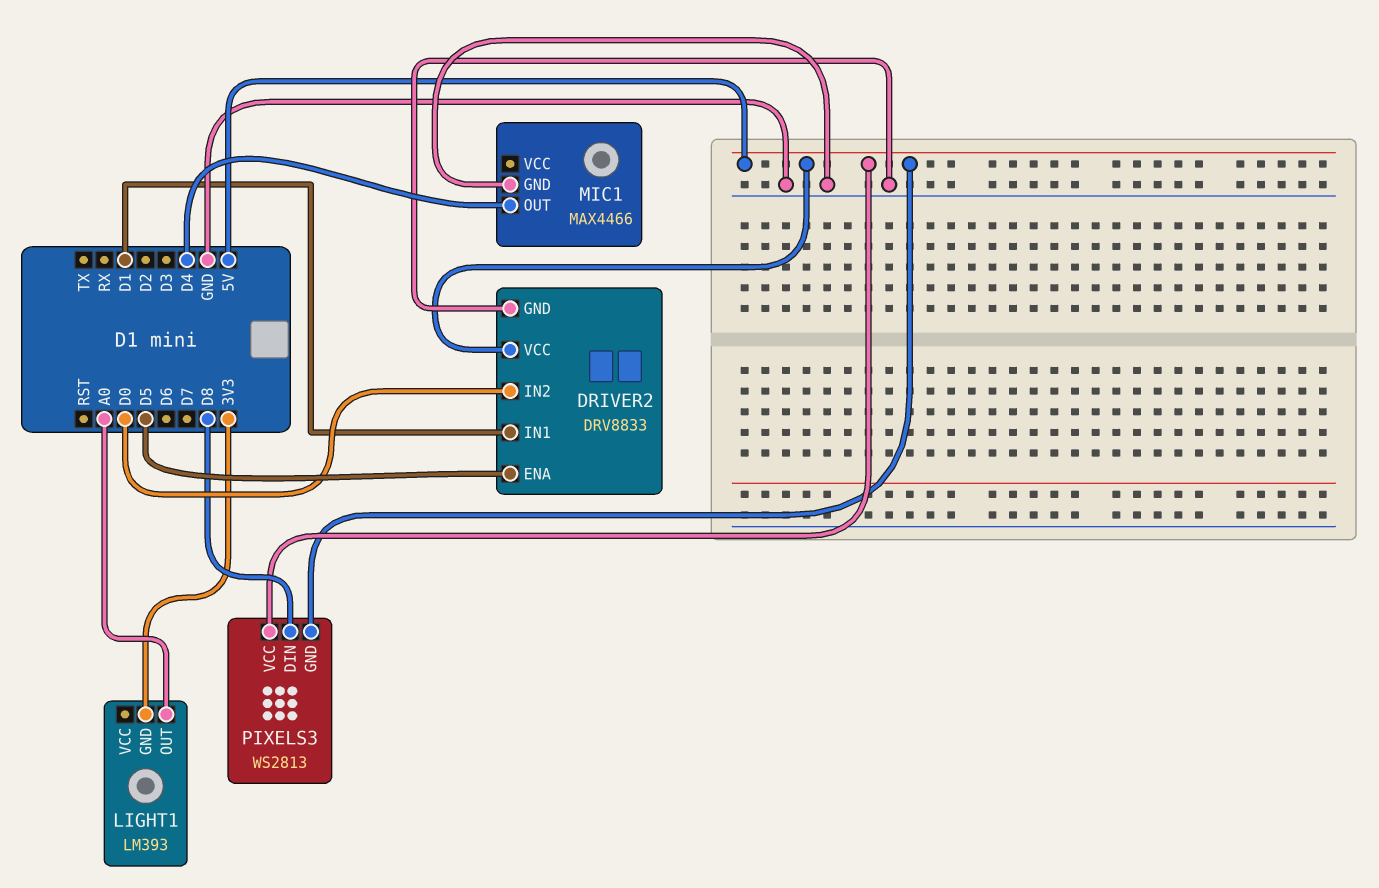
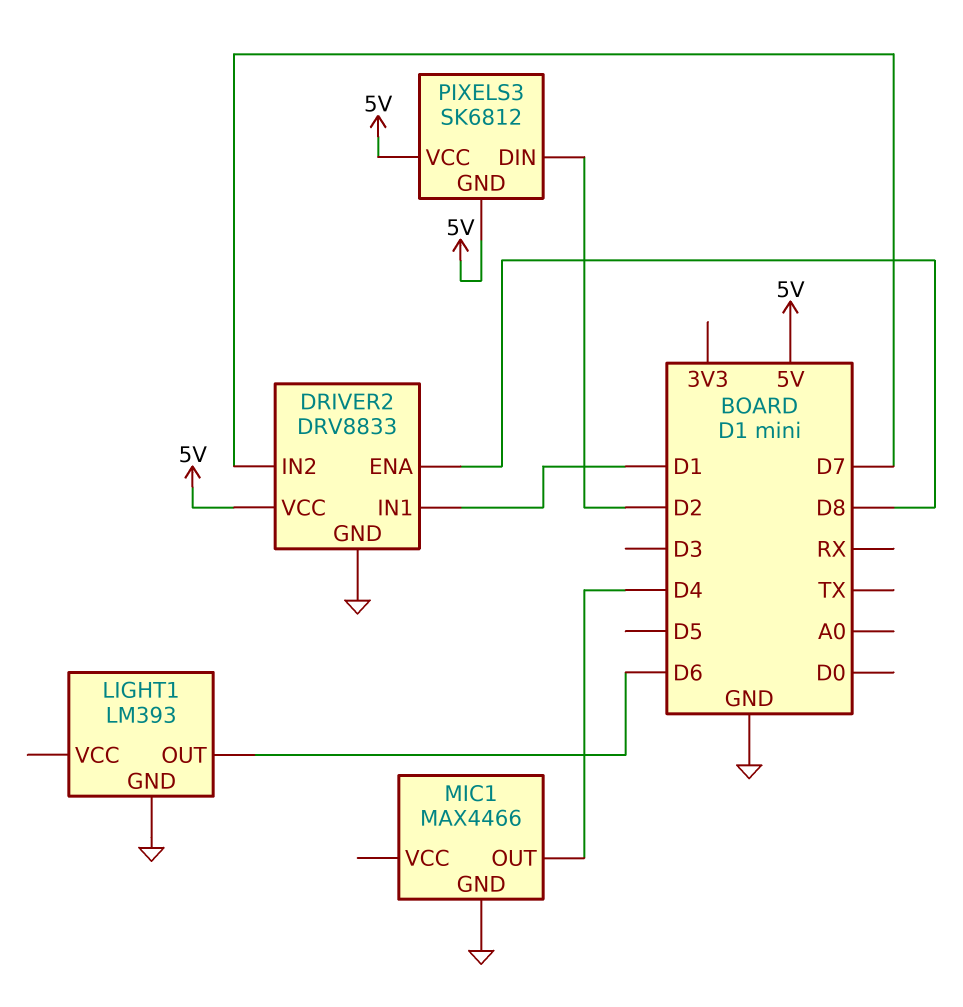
DRIVER2 pin ENA: D5 -> D8
DRIVER2 pin IN2: D0 -> D7
LIGHT1 pin GND: 3V3 -> GND
LIGHT1 pin OUT: A0 -> D6
PIXELS3: WS2813 -> SK6812
PIXELS3 pin DIN: D8 -> D2

